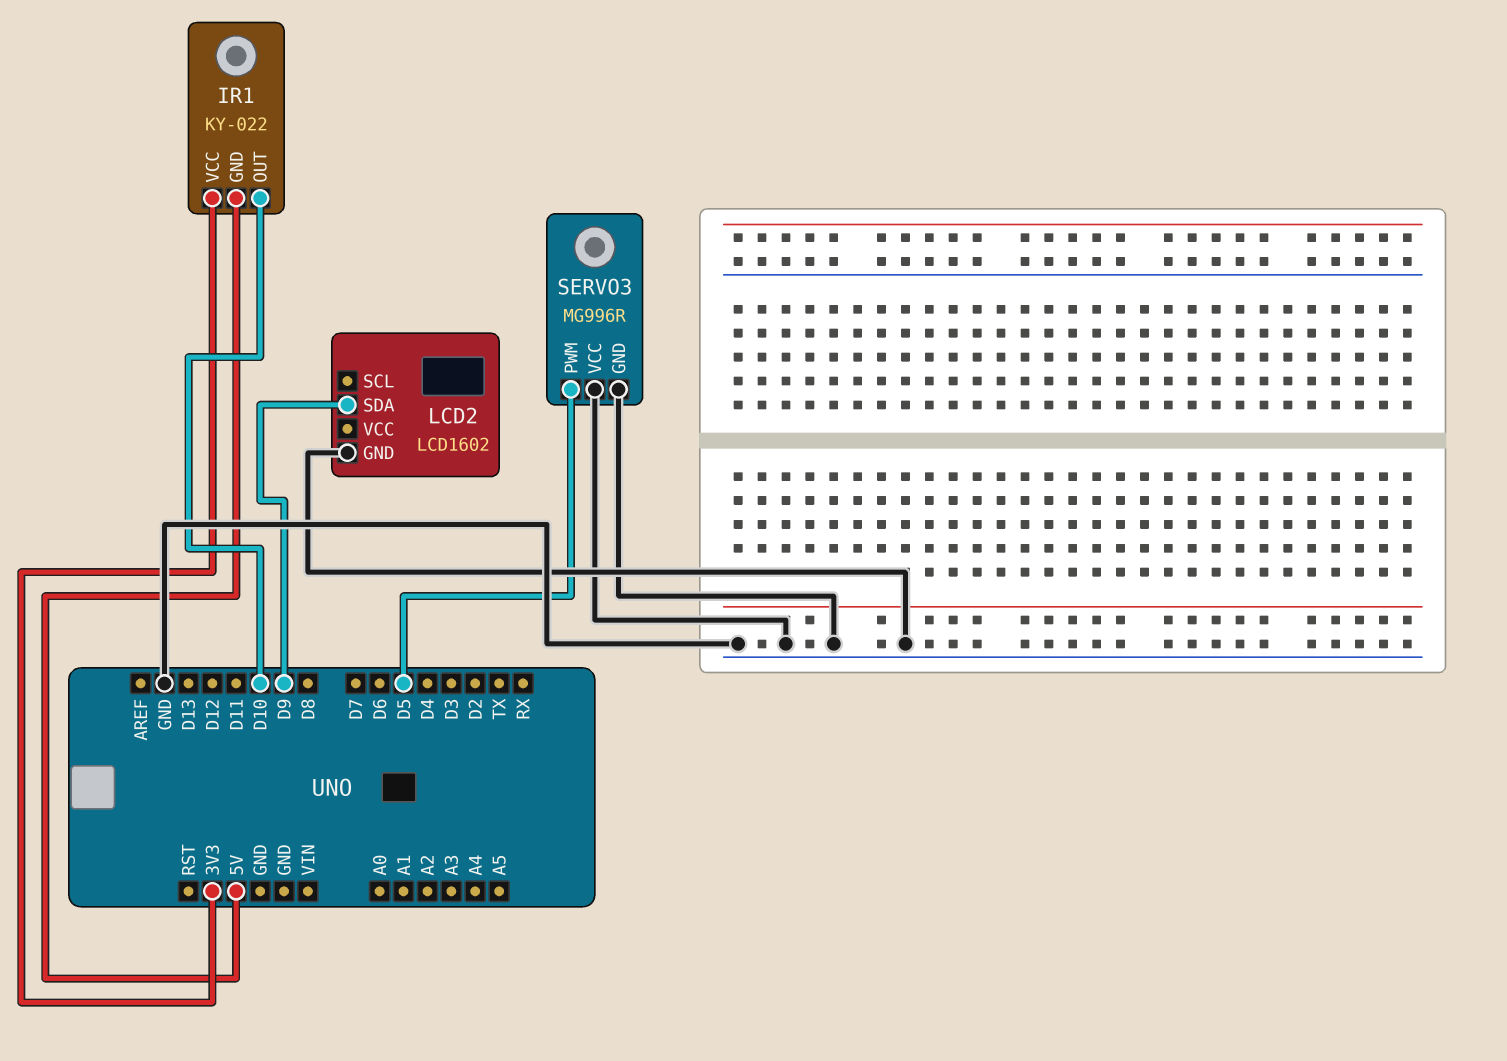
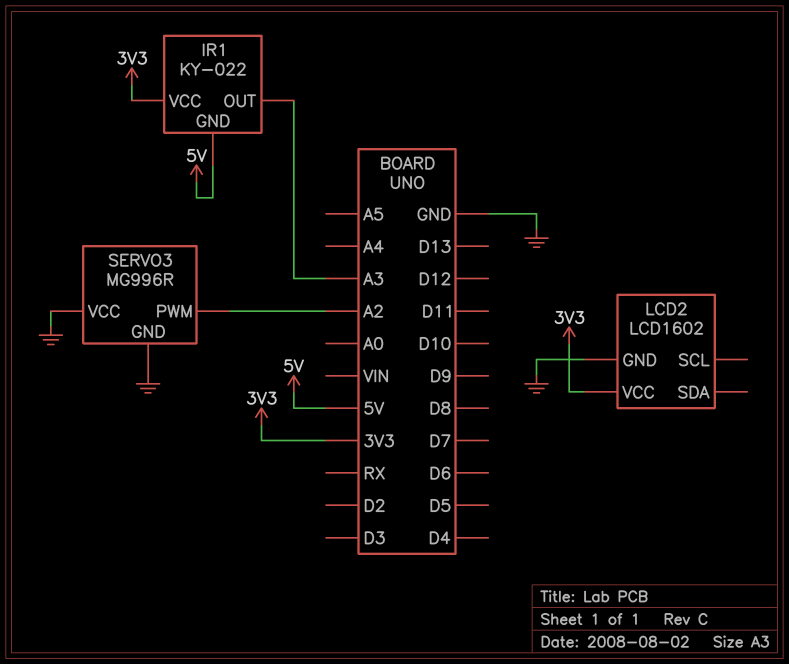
IR1 pin OUT: D10 -> A3
LCD2 pin SDA: D9 -> none
LCD2 pin VCC: none -> 3V3
SERVO3 pin PWM: D5 -> A2

